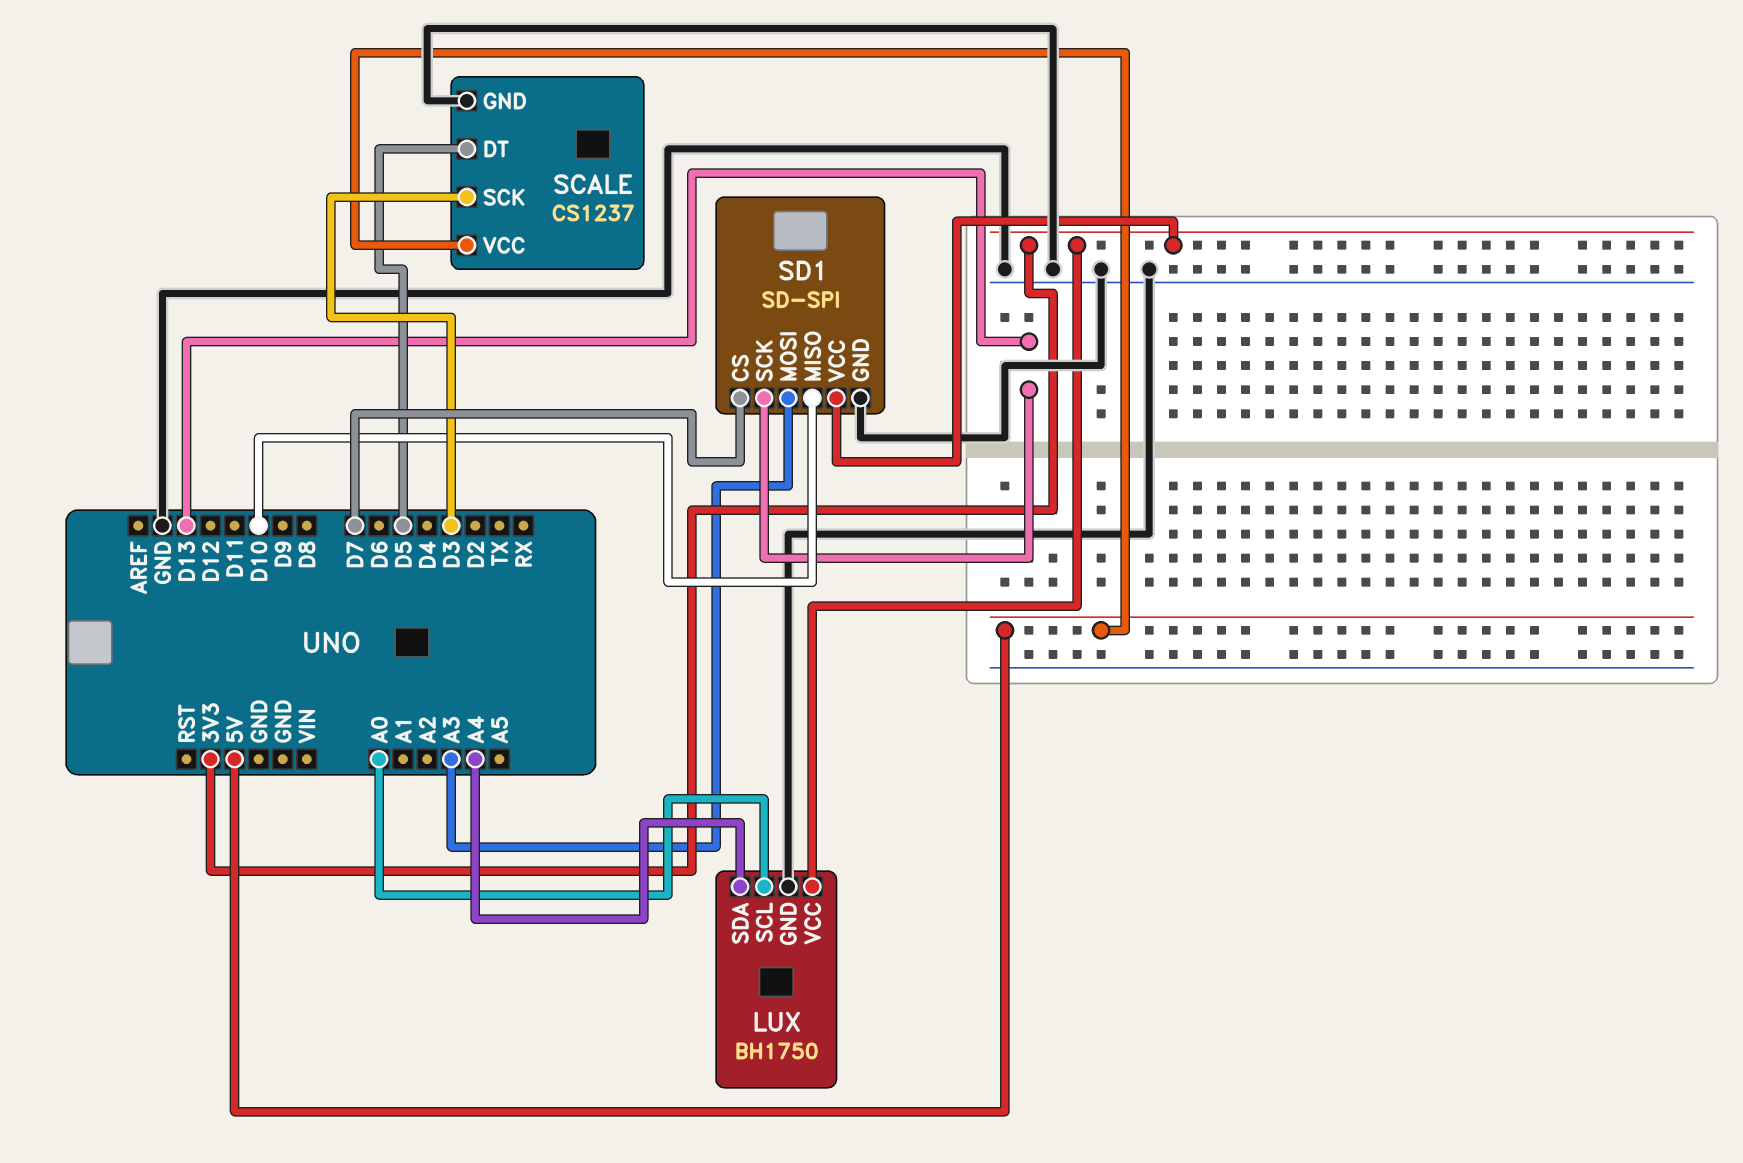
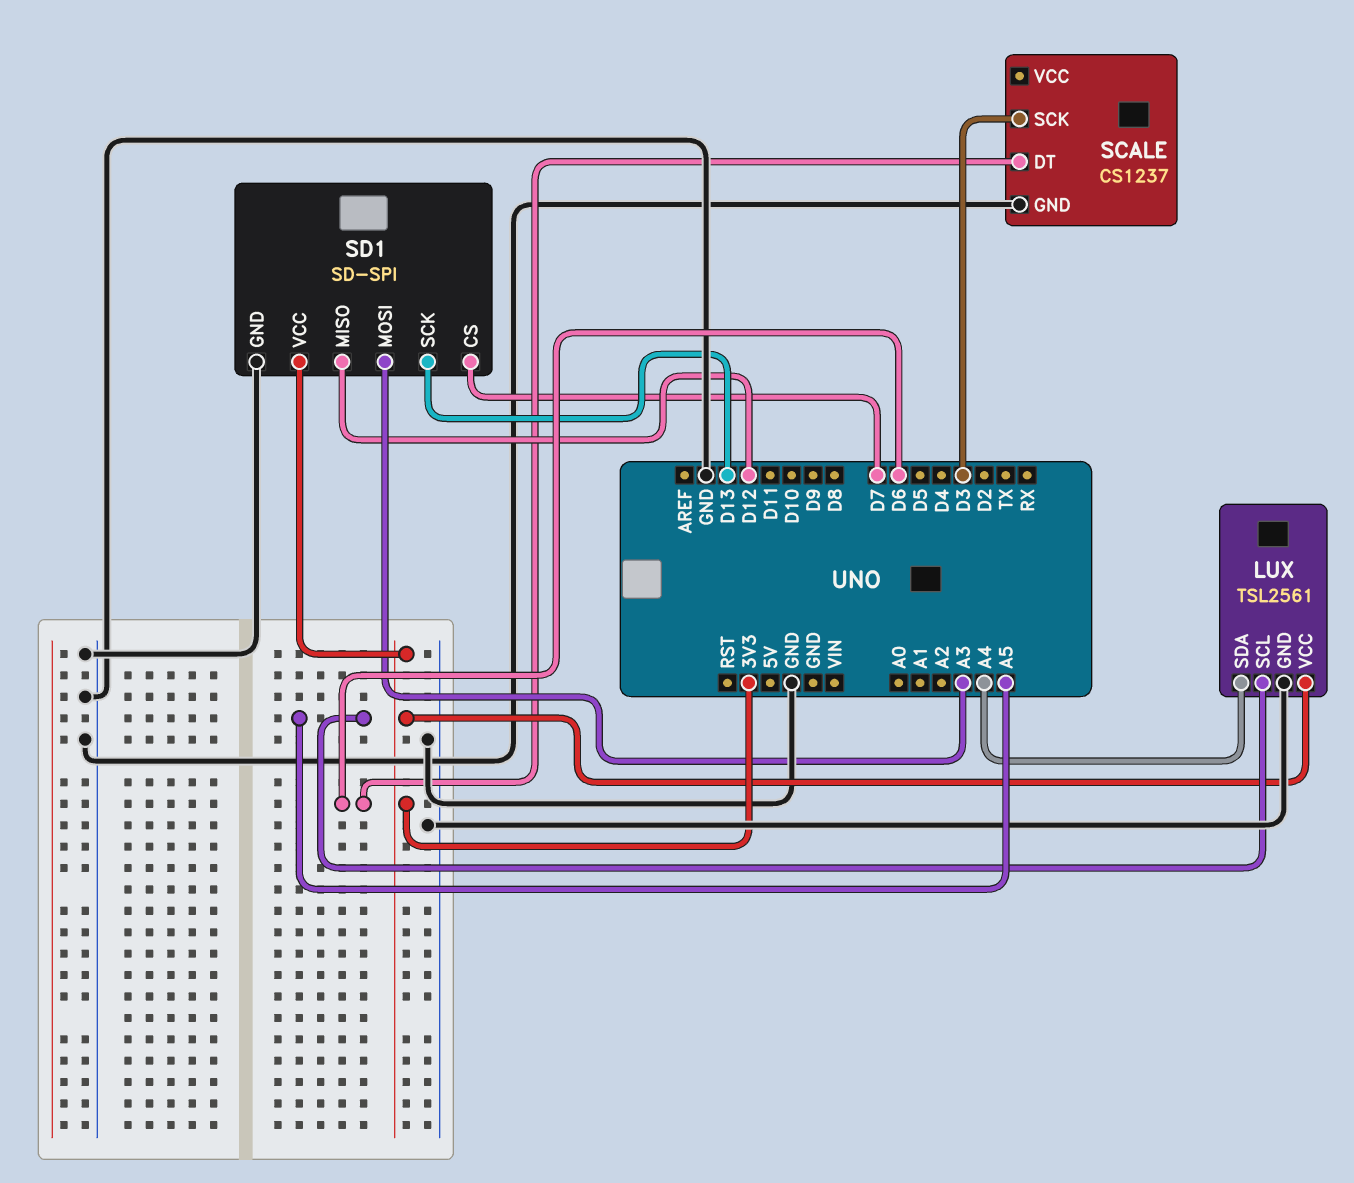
LUX: BH1750 -> TSL2561
LUX pin SCL: A0 -> A5
SCALE pin DT: D5 -> D6
SCALE pin VCC: 5V -> none
SD1 pin MISO: D10 -> D12

